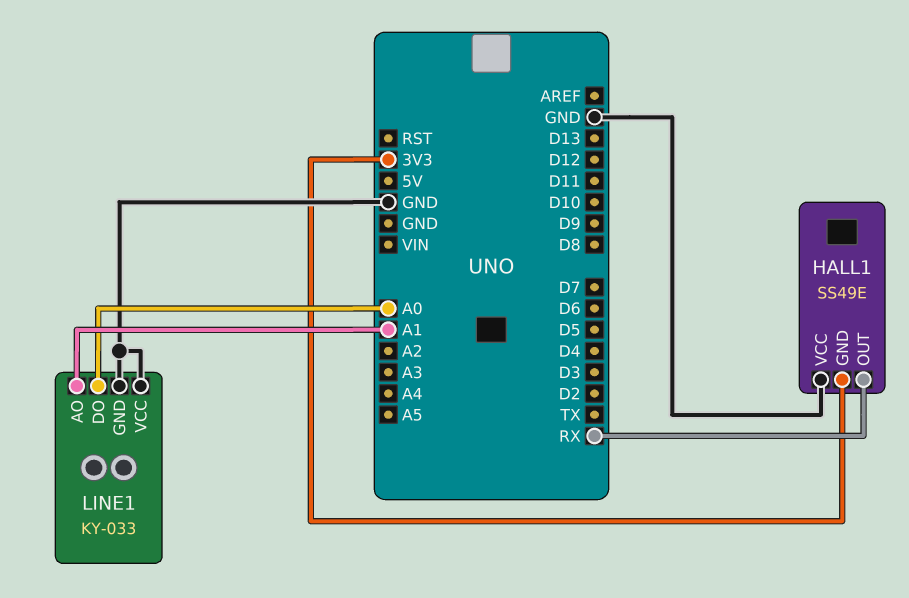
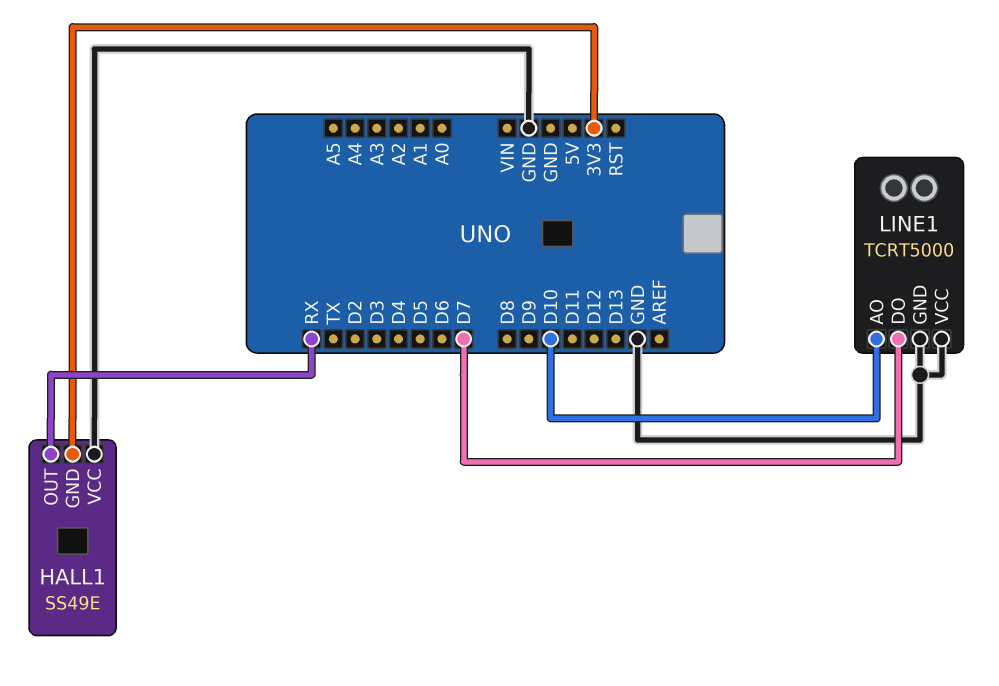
LINE1: KY-033 -> TCRT5000
LINE1 pin AO: A1 -> D10
LINE1 pin DO: A0 -> D7

